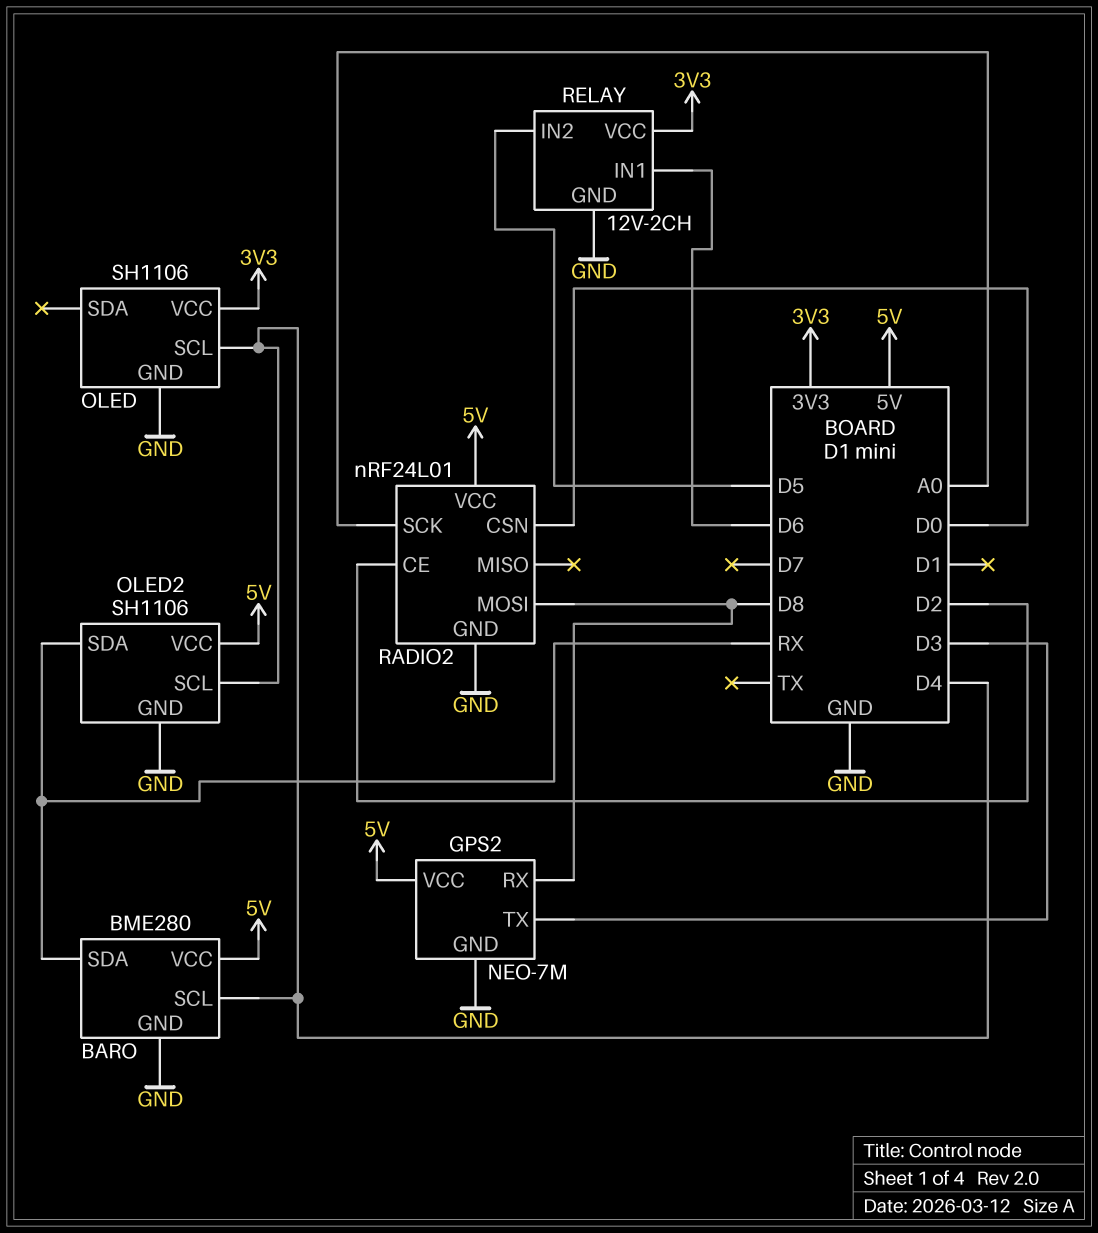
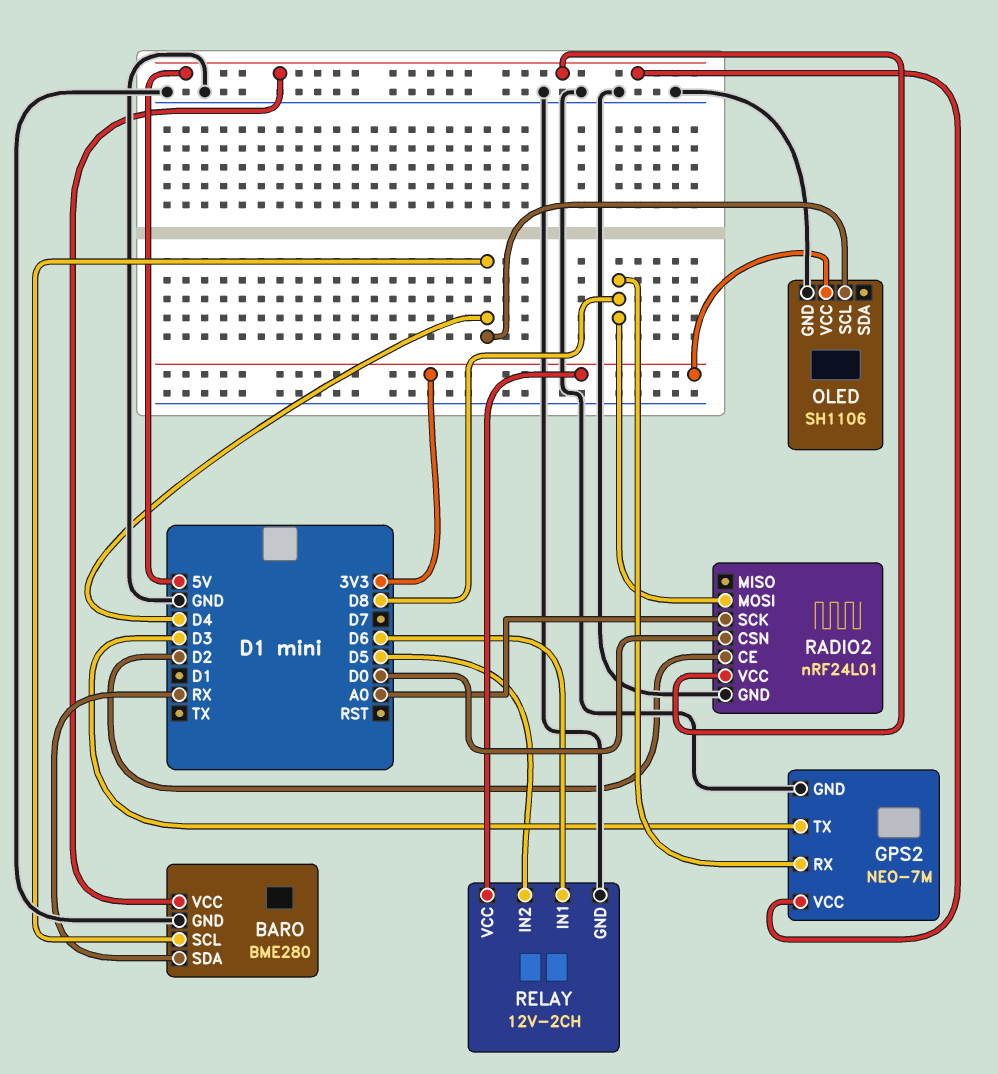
OLED2: SH1106 -> none
OLED2 pin GND: GND -> none
OLED2 pin SCL: D4 -> none
OLED2 pin SDA: RX -> none
OLED2 pin VCC: 5V -> none

